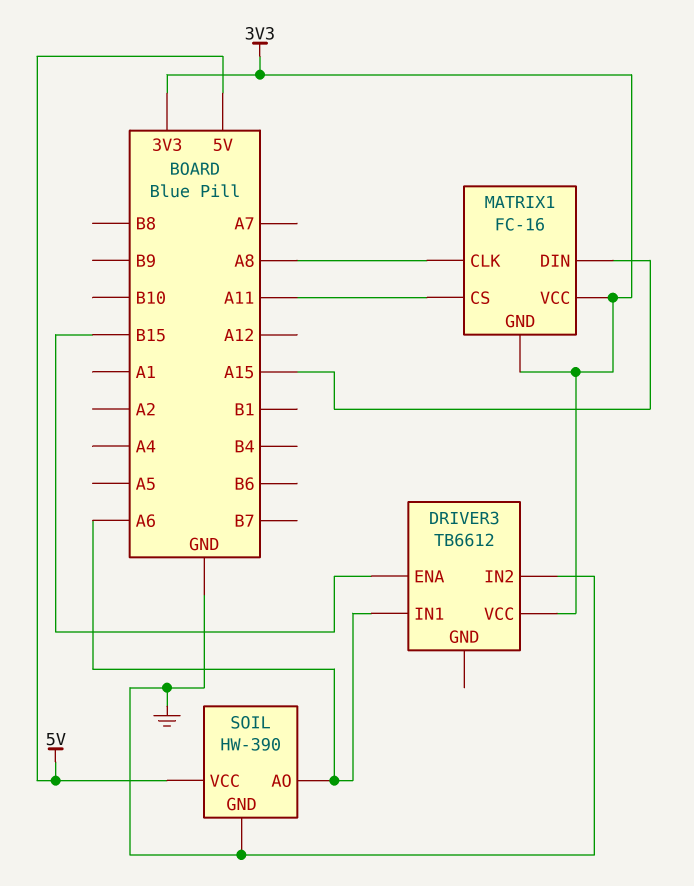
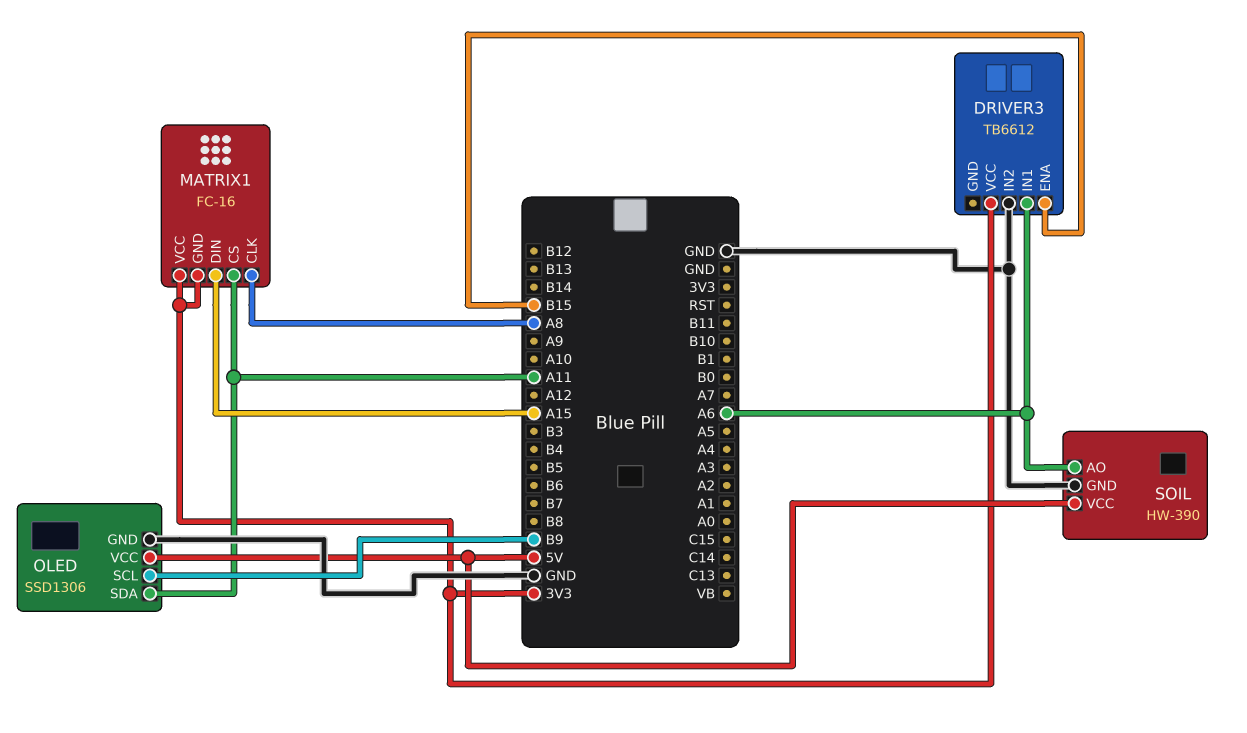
OLED: none -> SSD1306
OLED pin GND: none -> GND
OLED pin SCL: none -> B9
OLED pin SDA: none -> A11
OLED pin VCC: none -> 5V

